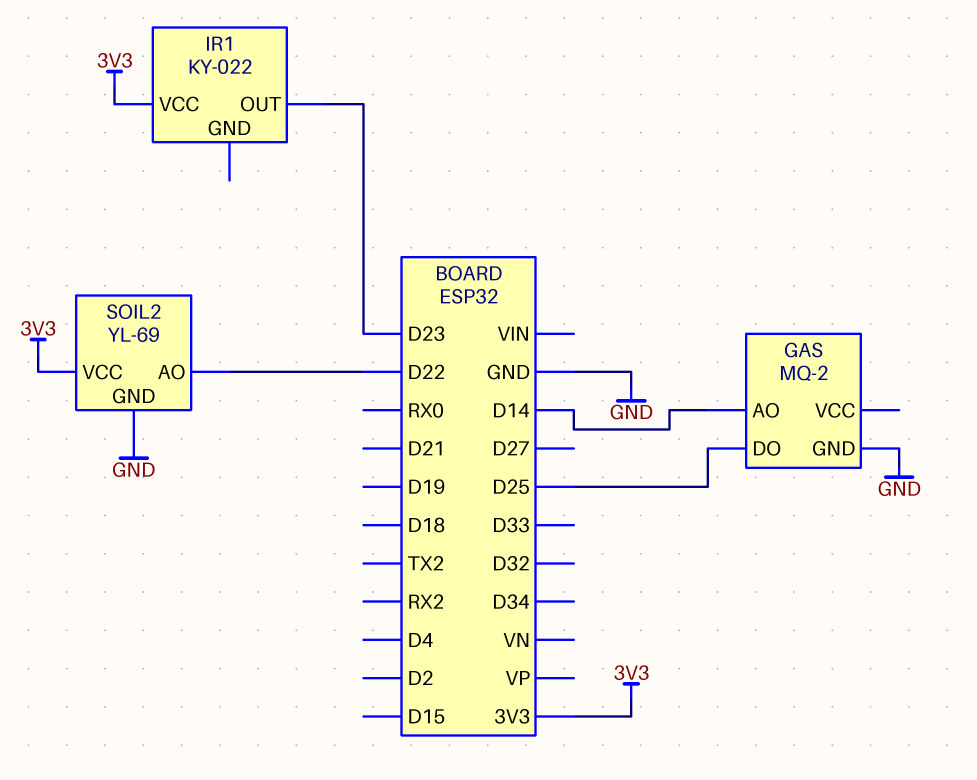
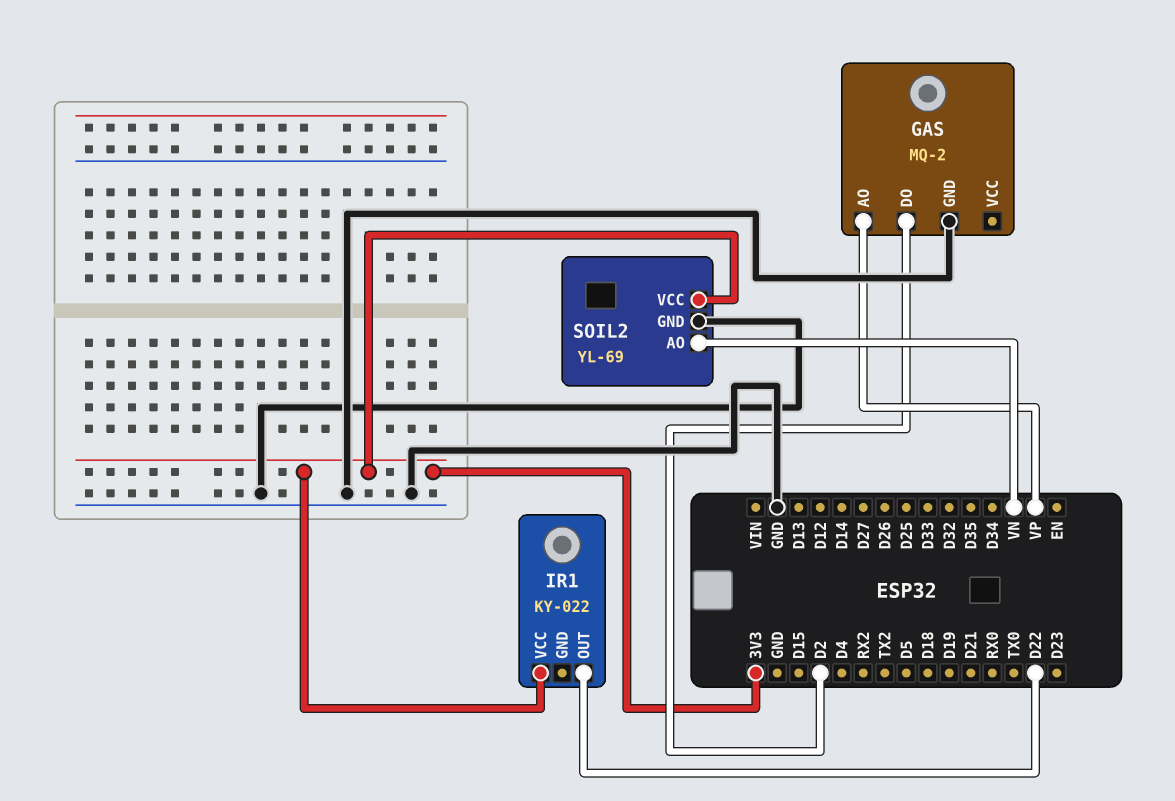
GAS pin AO: D14 -> VP
GAS pin DO: D25 -> D2
IR1 pin OUT: D23 -> D22
SOIL2 pin AO: D22 -> VN

